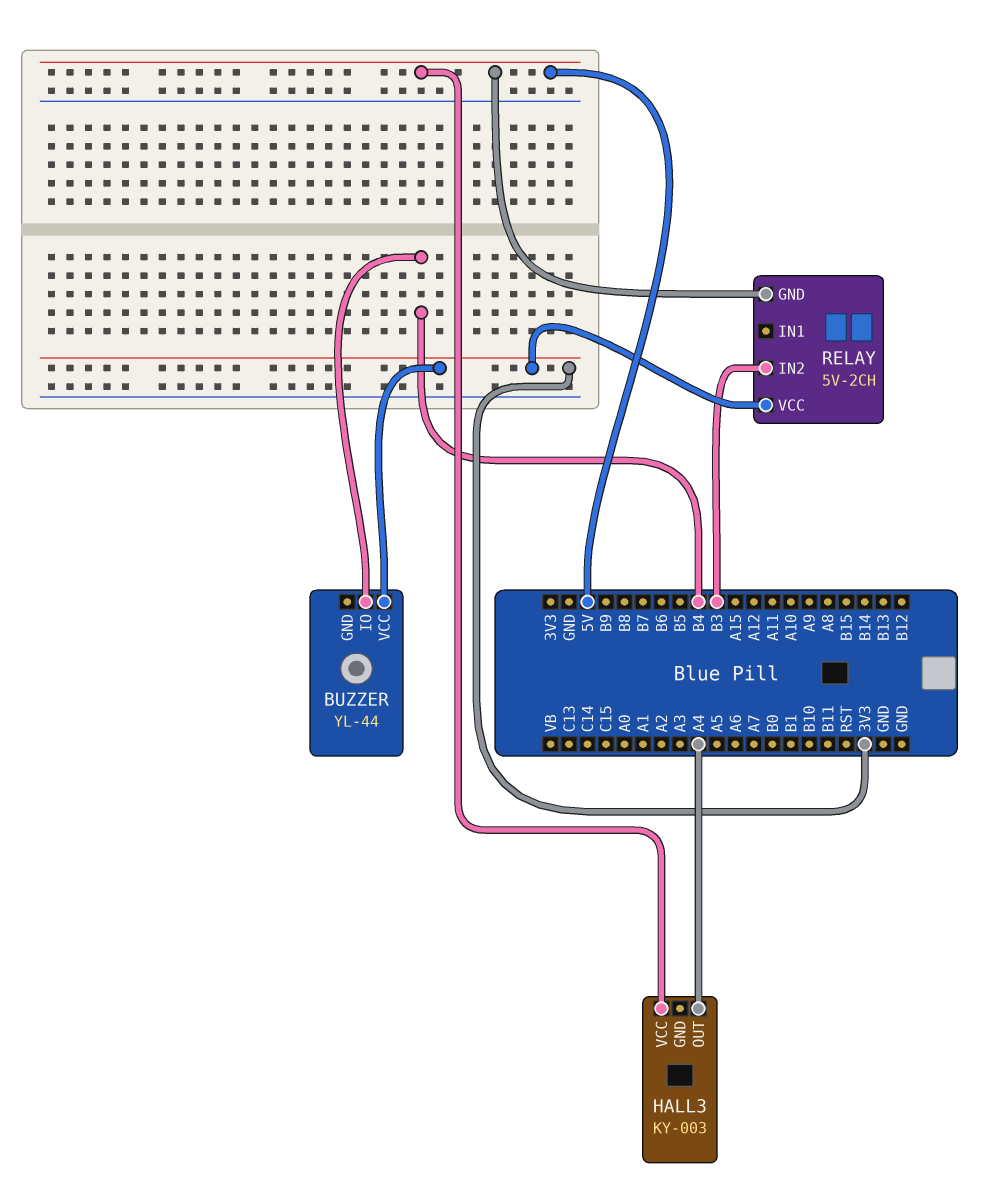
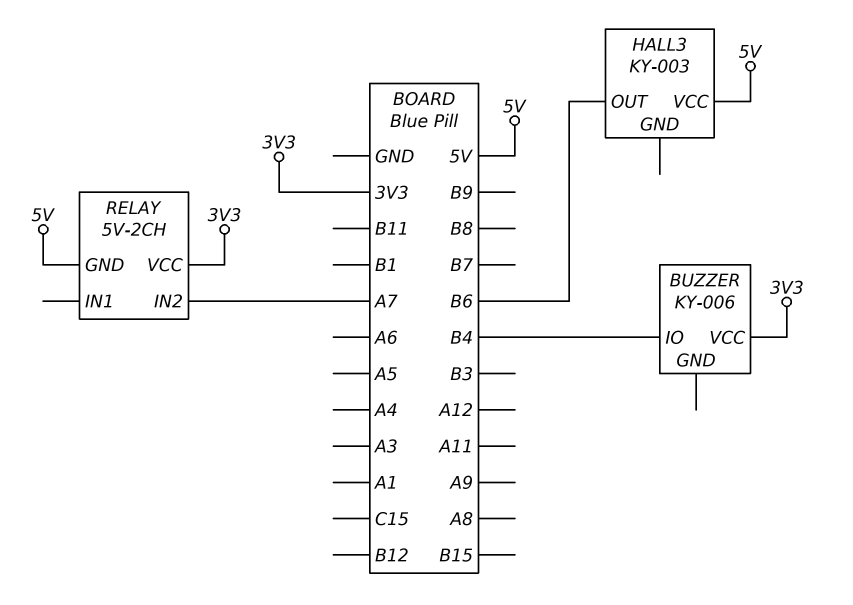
BUZZER: YL-44 -> KY-006
HALL3 pin OUT: A4 -> B6
RELAY pin IN2: B3 -> A7

